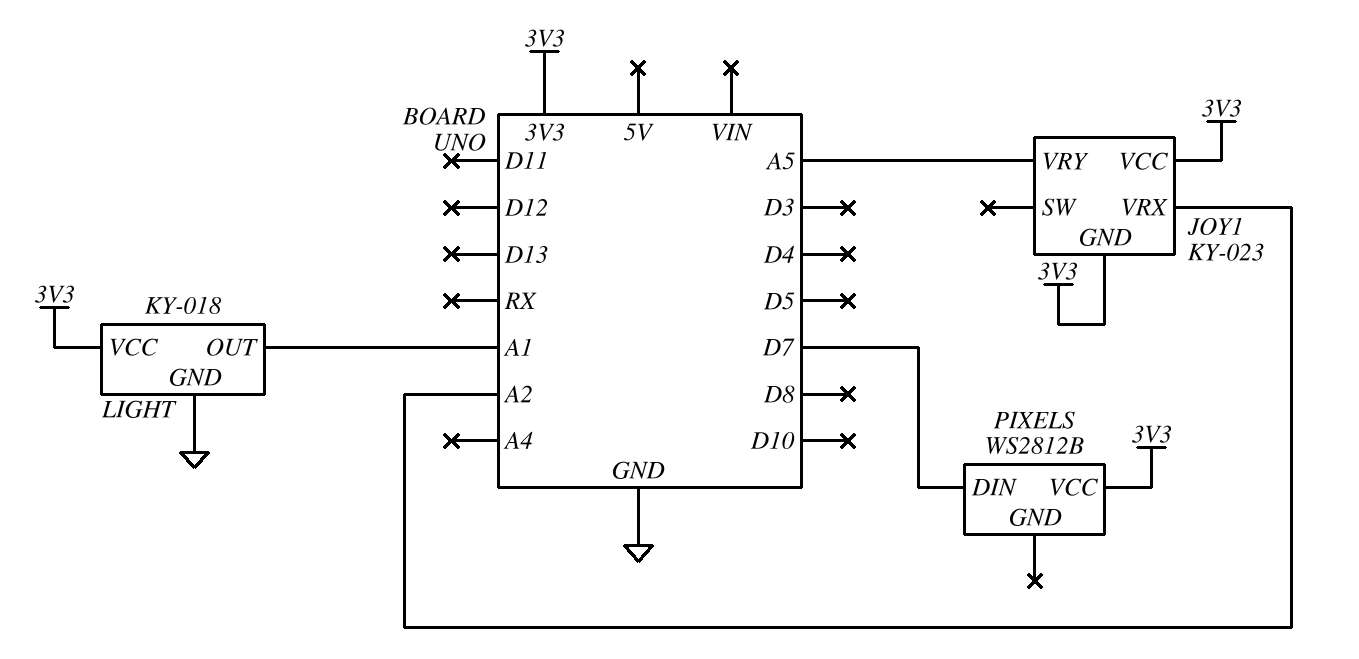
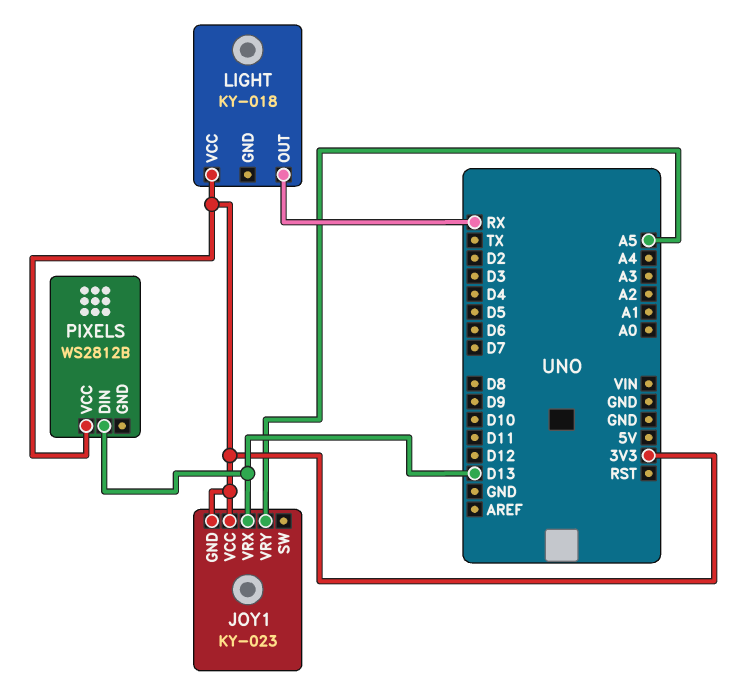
JOY1 pin VRX: A2 -> D13
LIGHT pin GND: GND -> none
LIGHT pin OUT: A1 -> RX
PIXELS pin DIN: D7 -> D13

